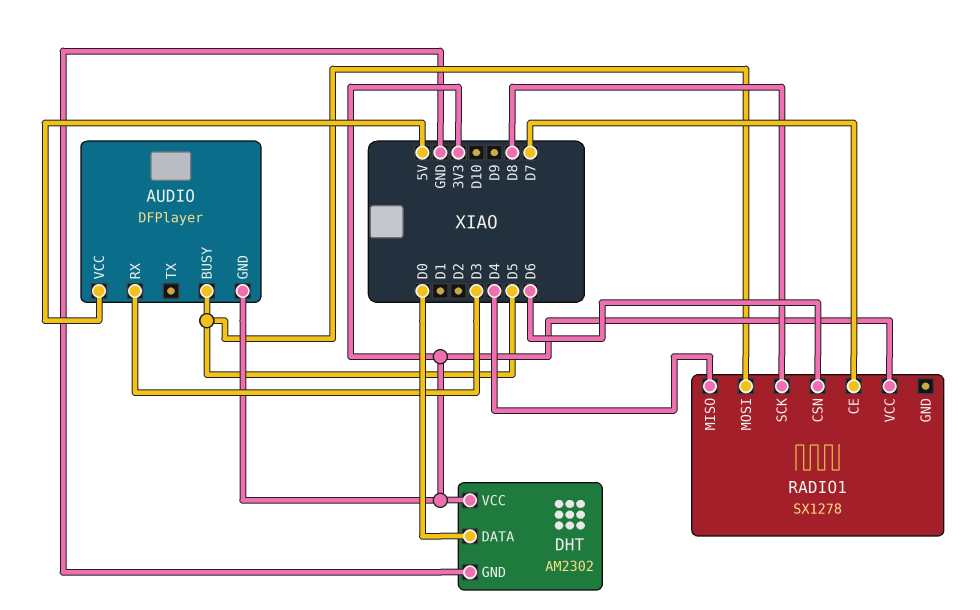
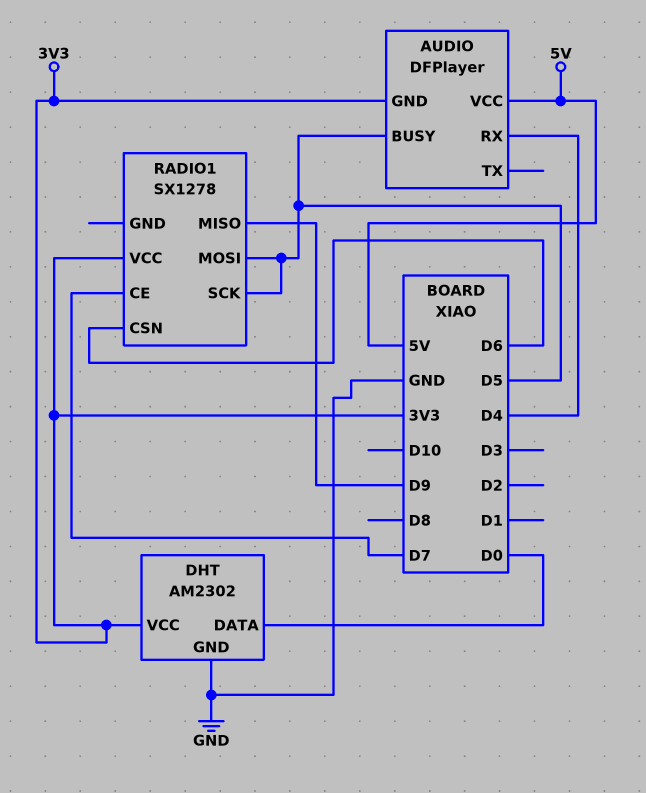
AUDIO pin RX: D3 -> D4
RADIO1 pin MISO: D4 -> D9
RADIO1 pin SCK: D8 -> D5

